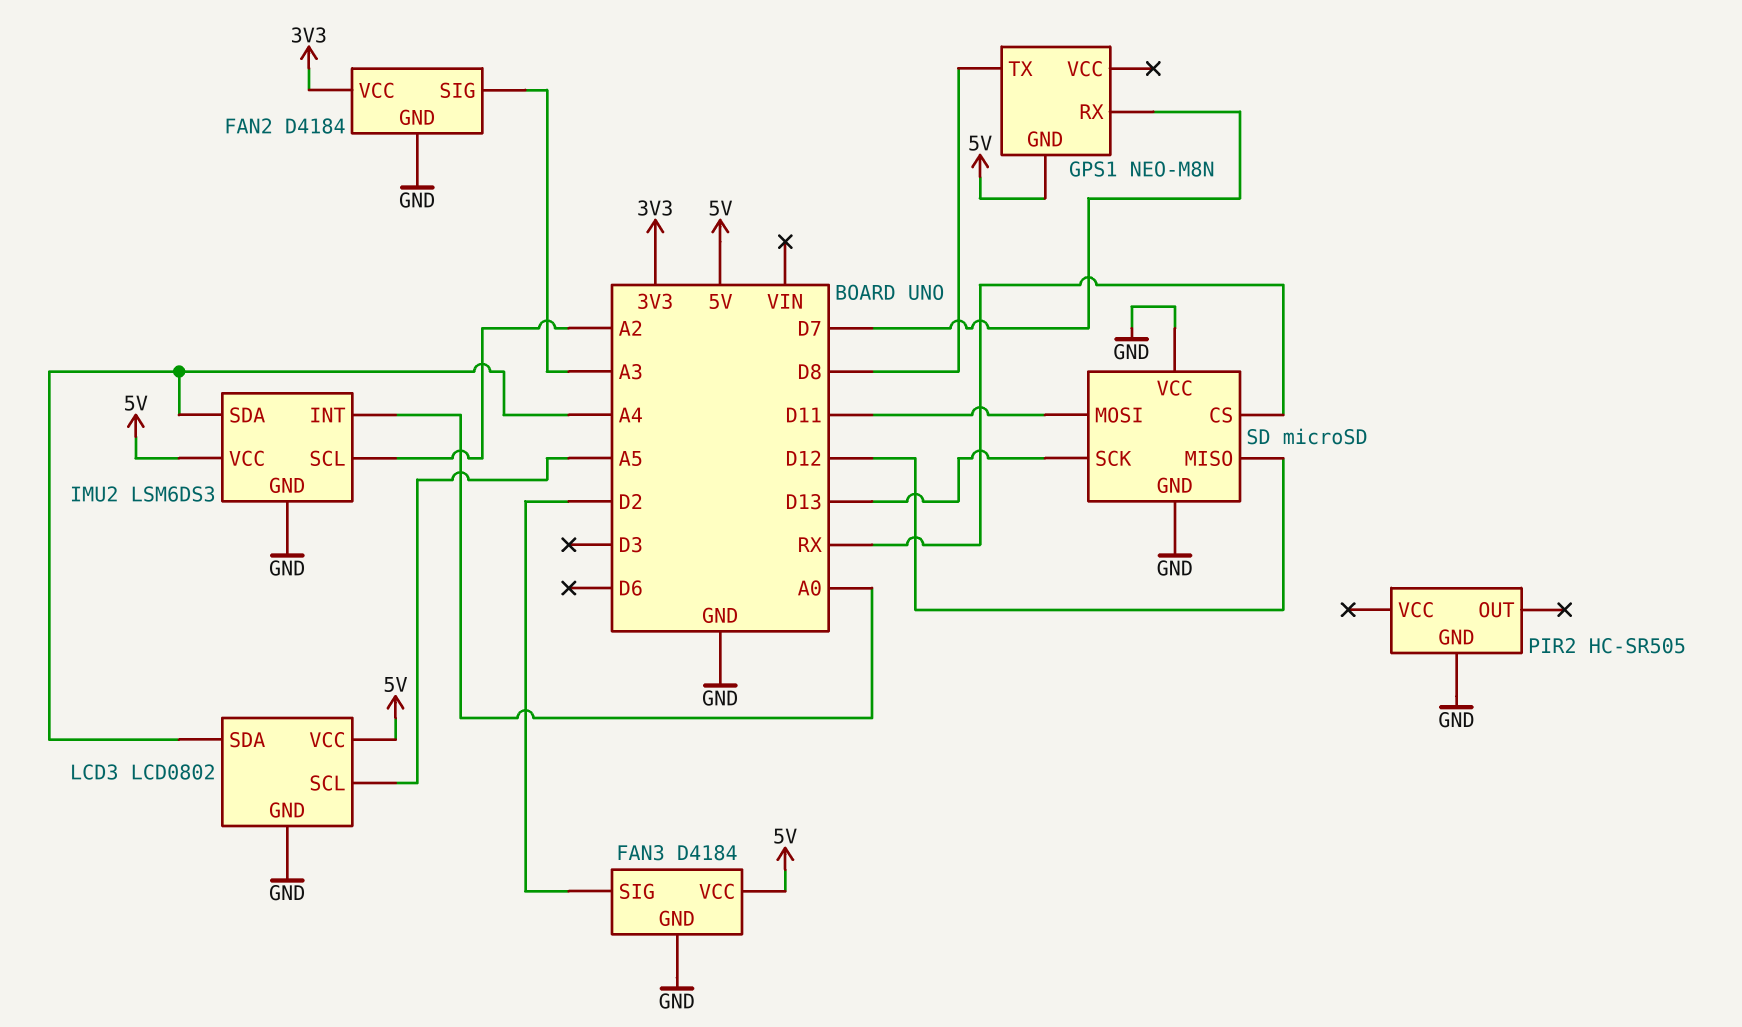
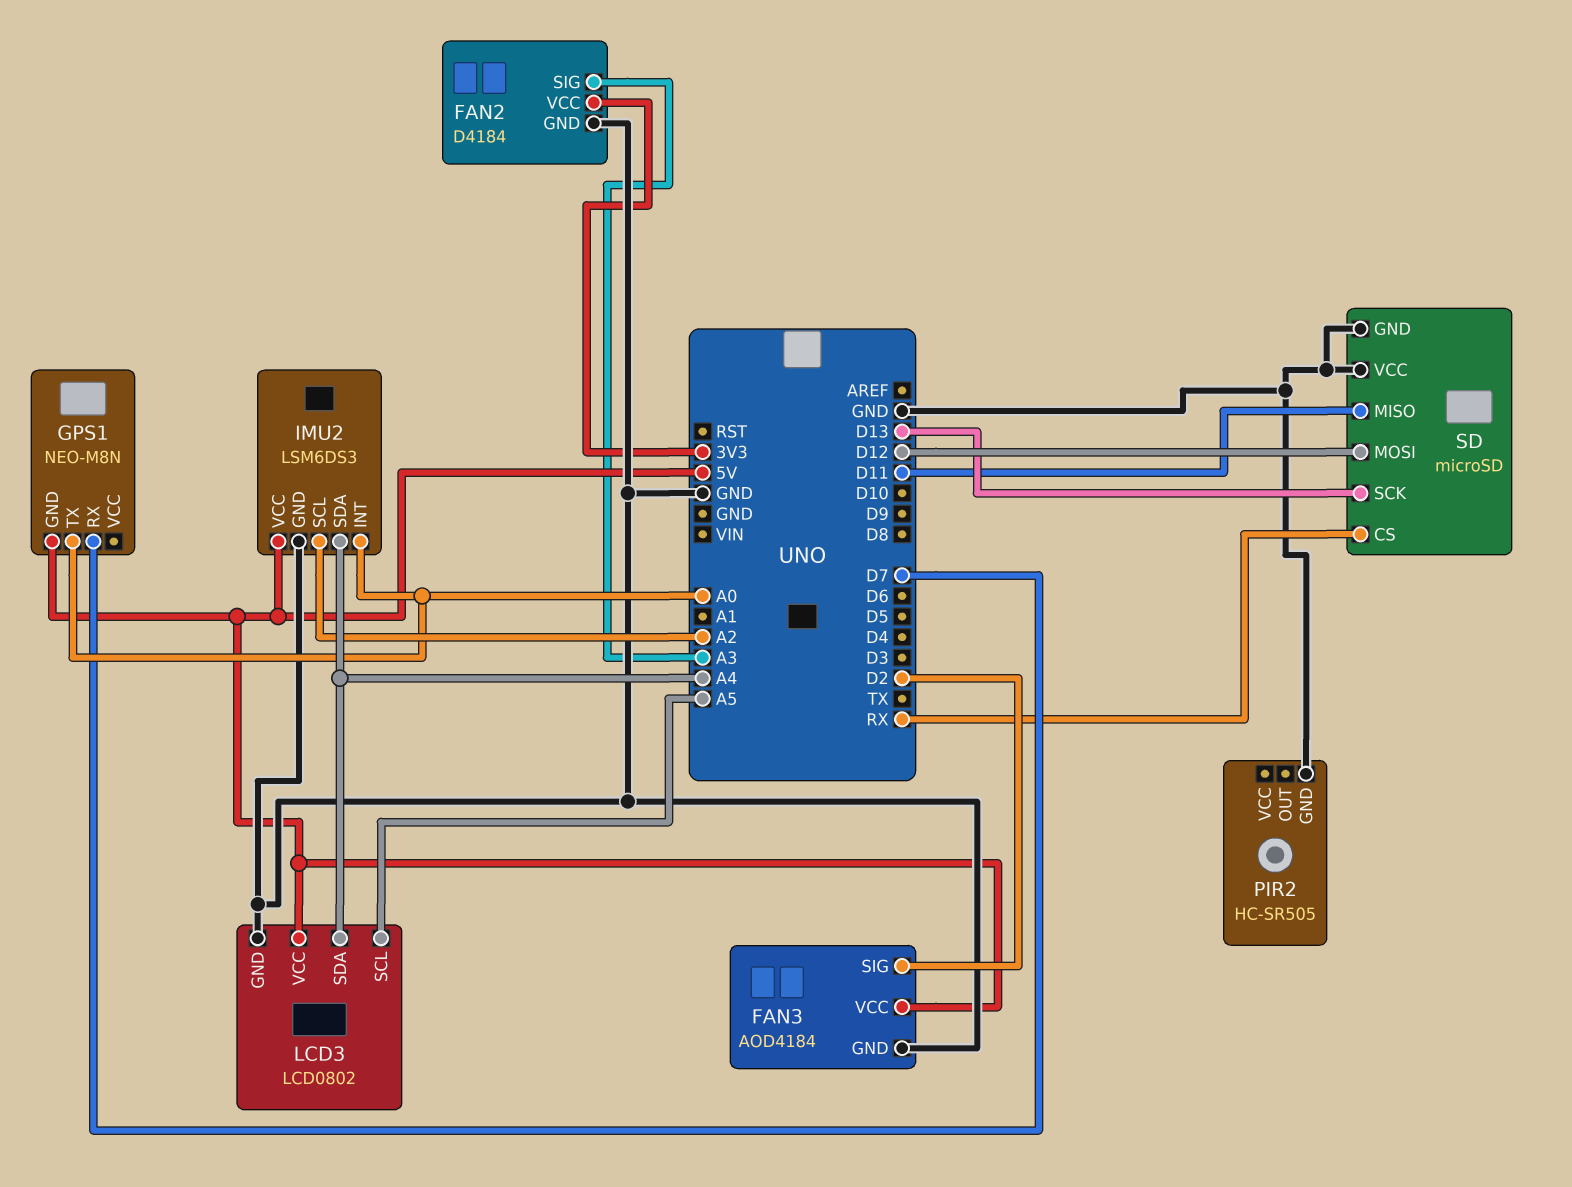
FAN3: D4184 -> AOD4184
GPS1 pin TX: D8 -> A0
SD pin MISO: D12 -> D11
SD pin MOSI: D11 -> D12

